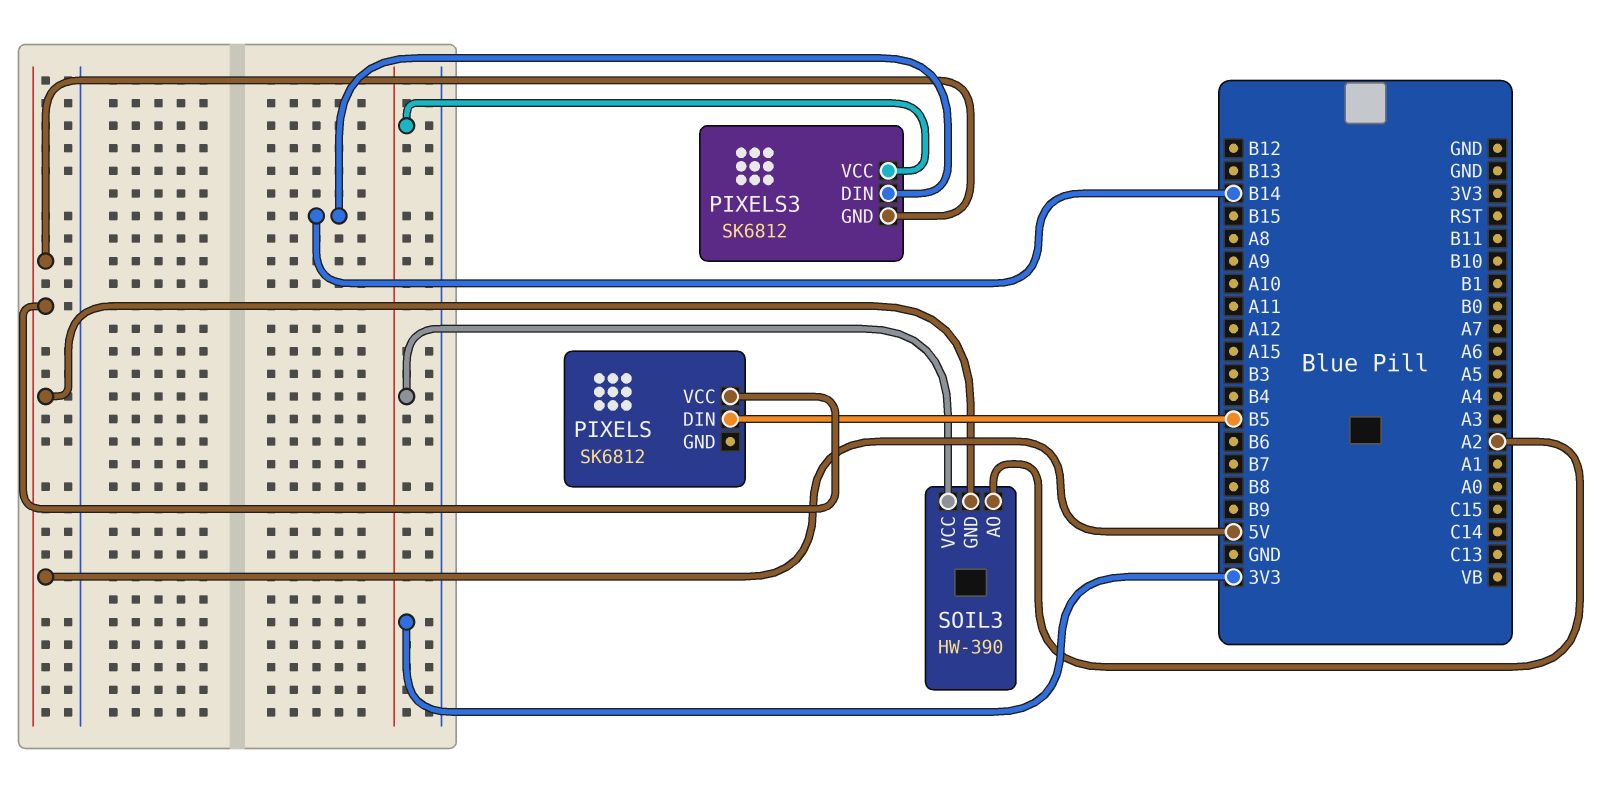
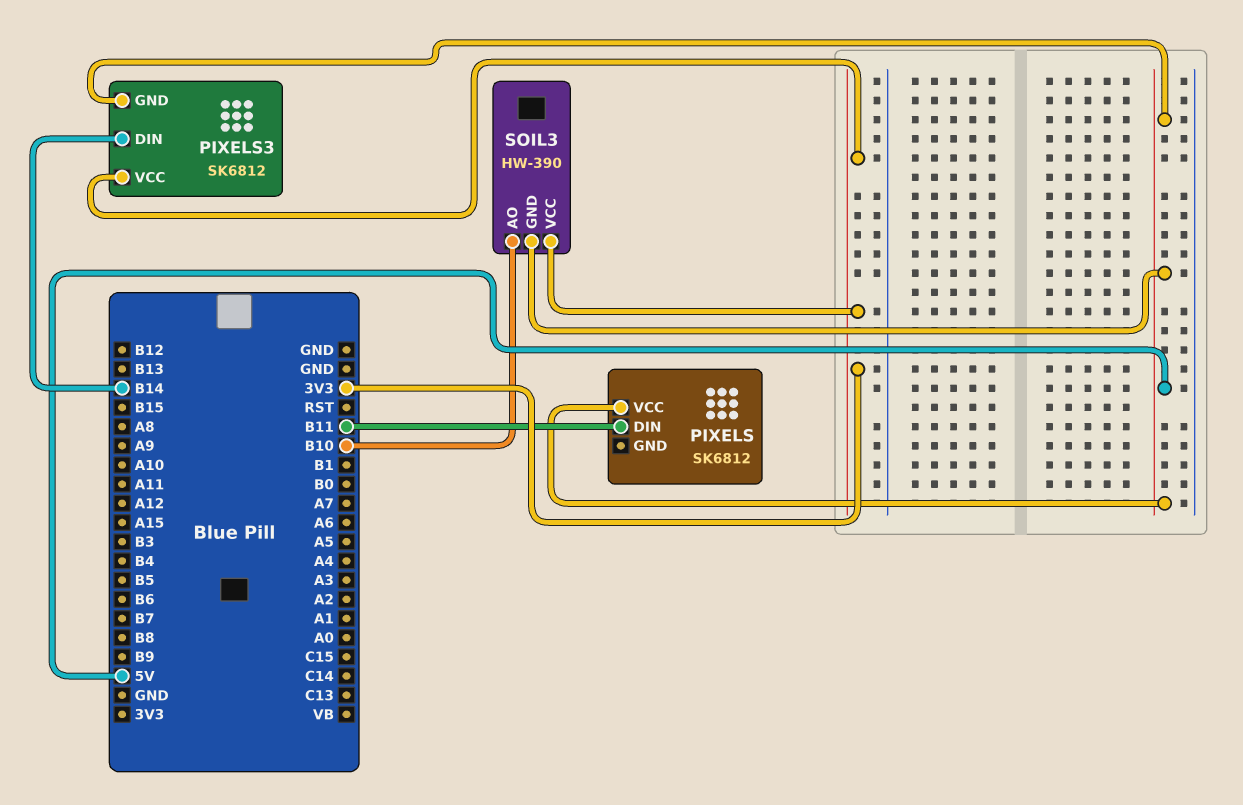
PIXELS pin DIN: B5 -> B11
SOIL3 pin AO: A2 -> B10

